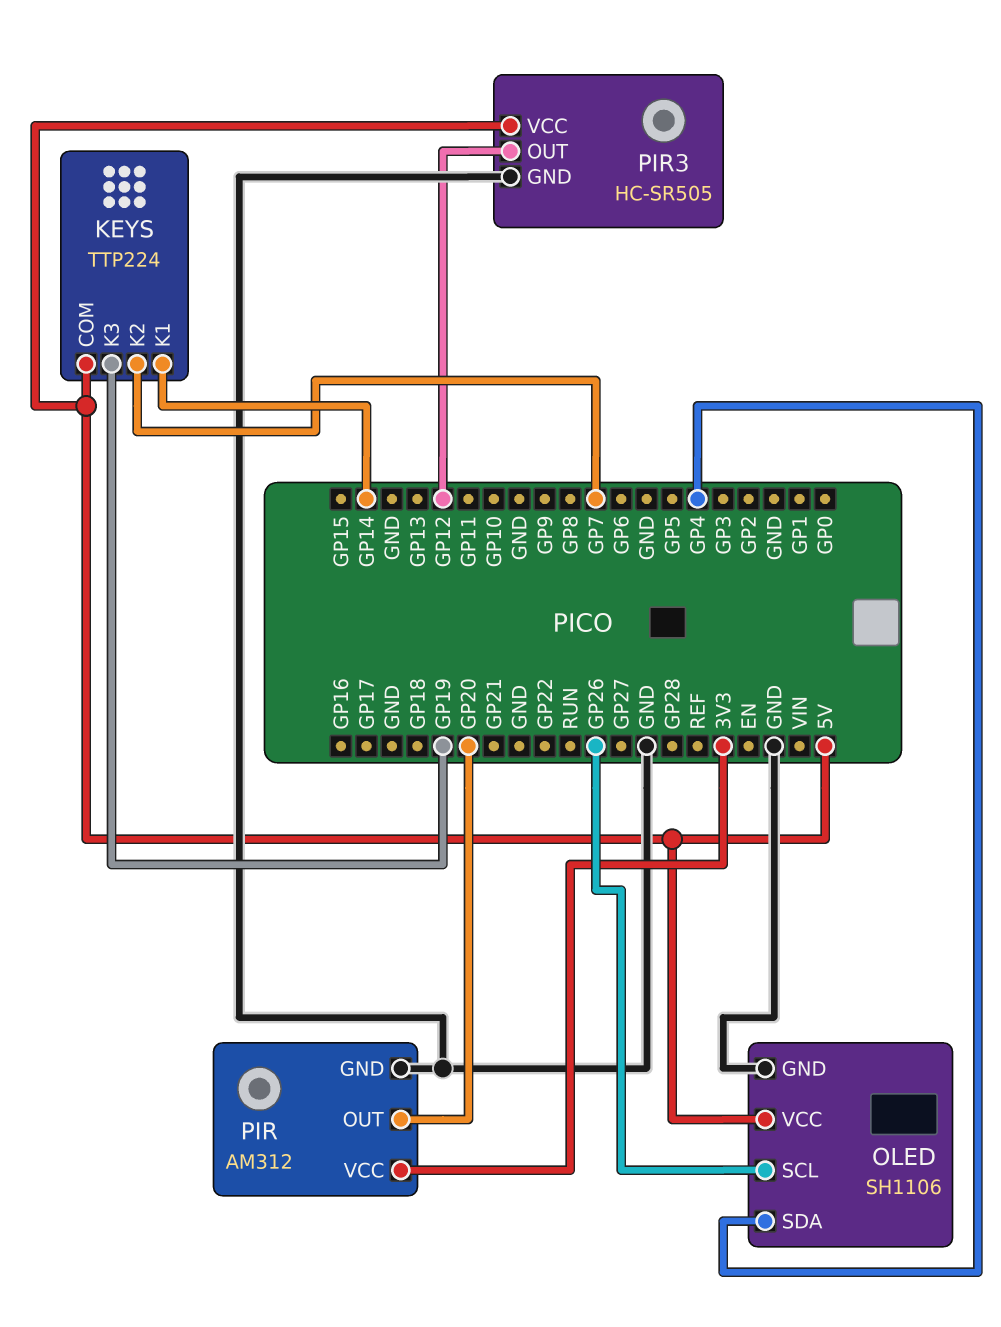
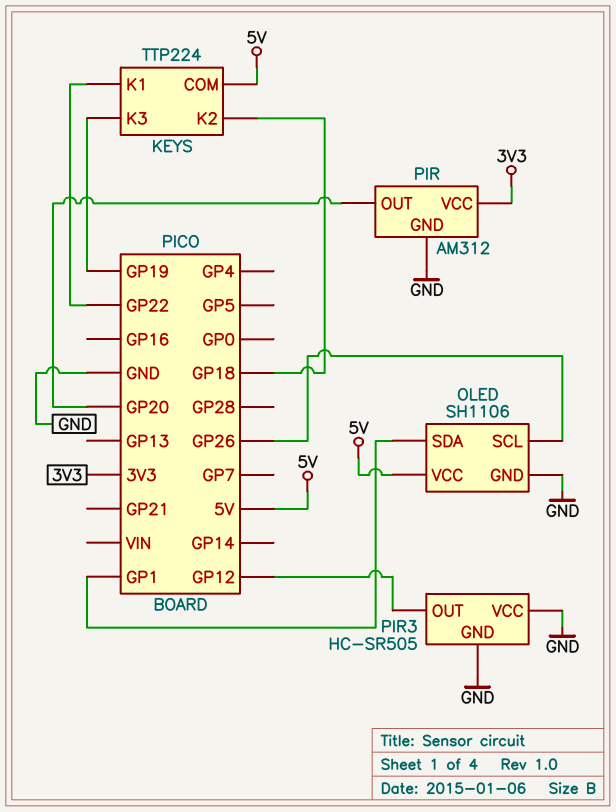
KEYS pin K1: GP14 -> GP22
KEYS pin K2: GP7 -> GP18
OLED pin SDA: GP4 -> GP1
PIR3 pin VCC: 5V -> GND

